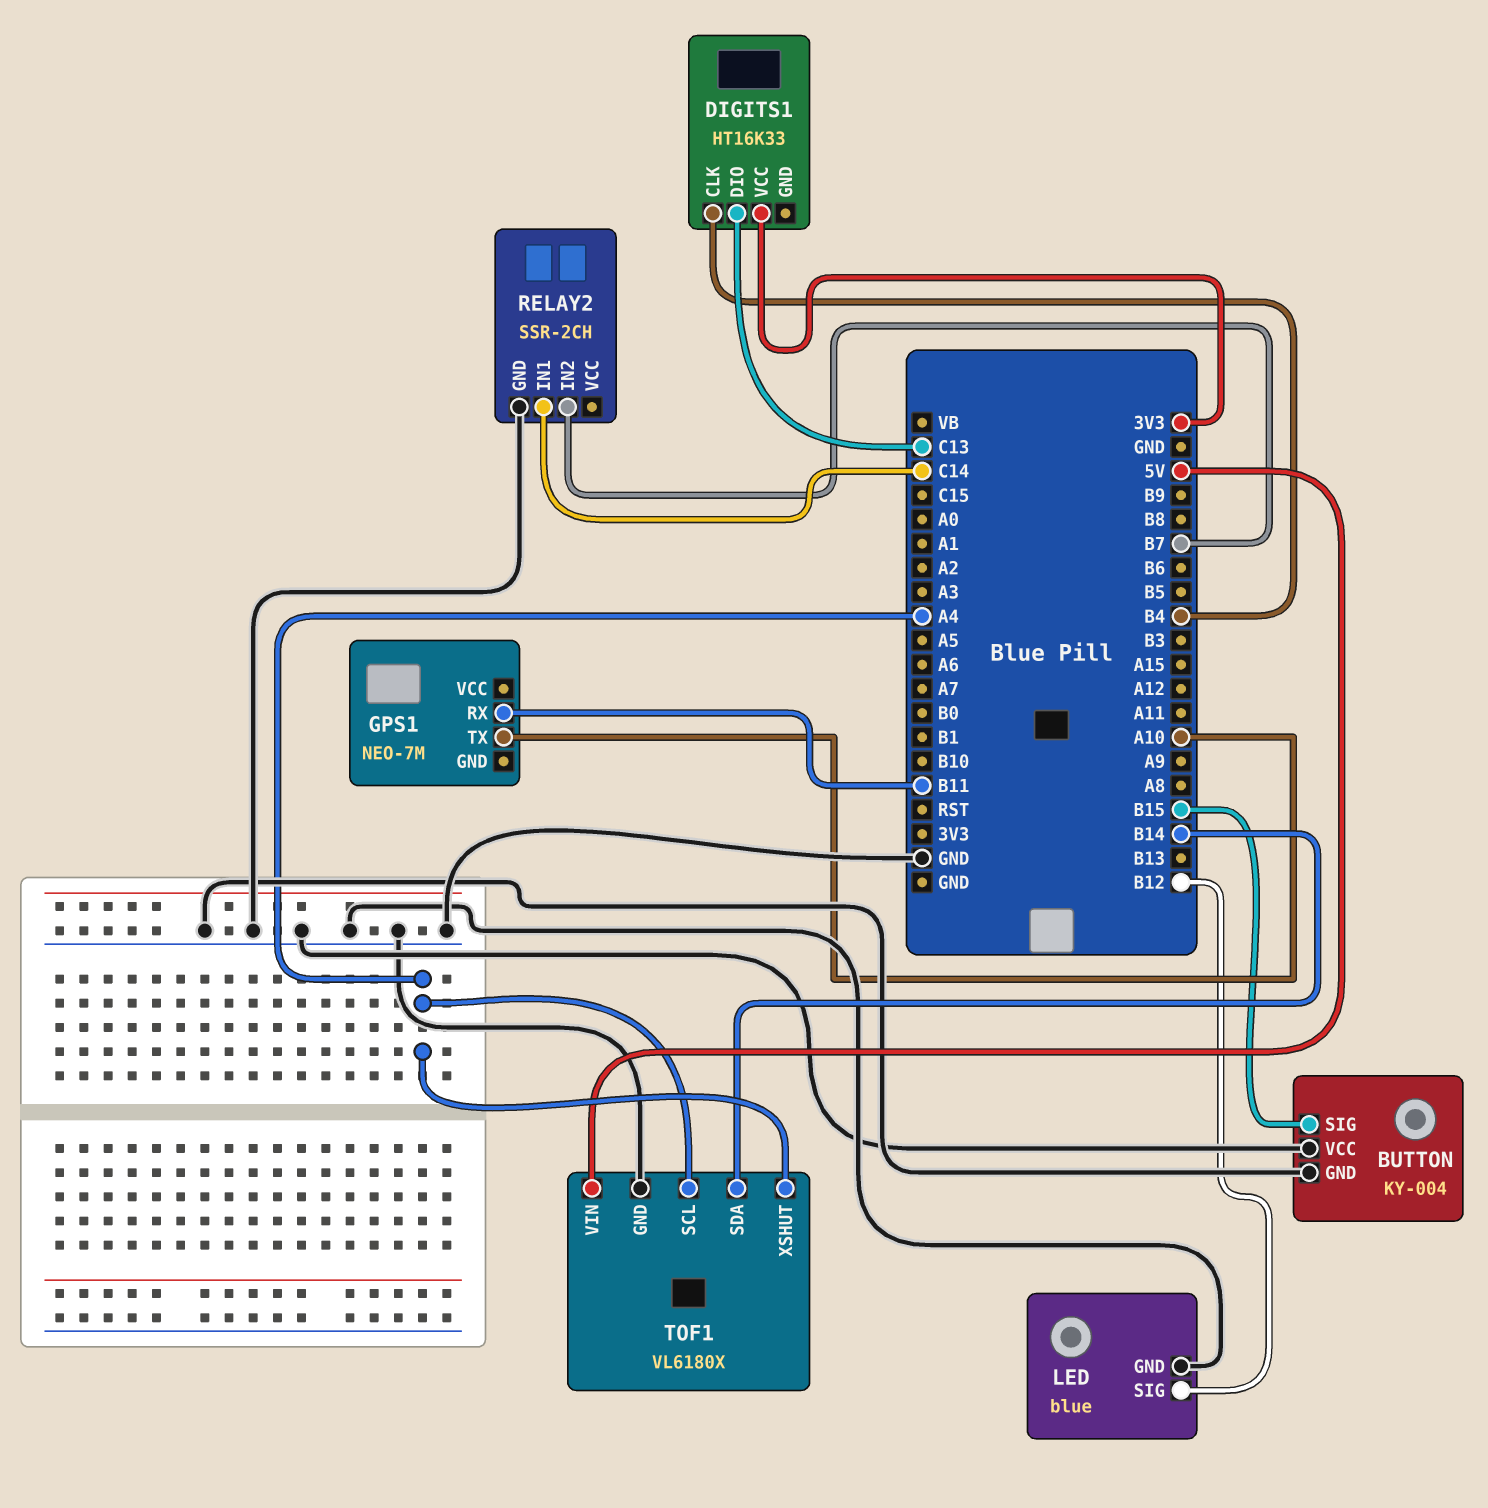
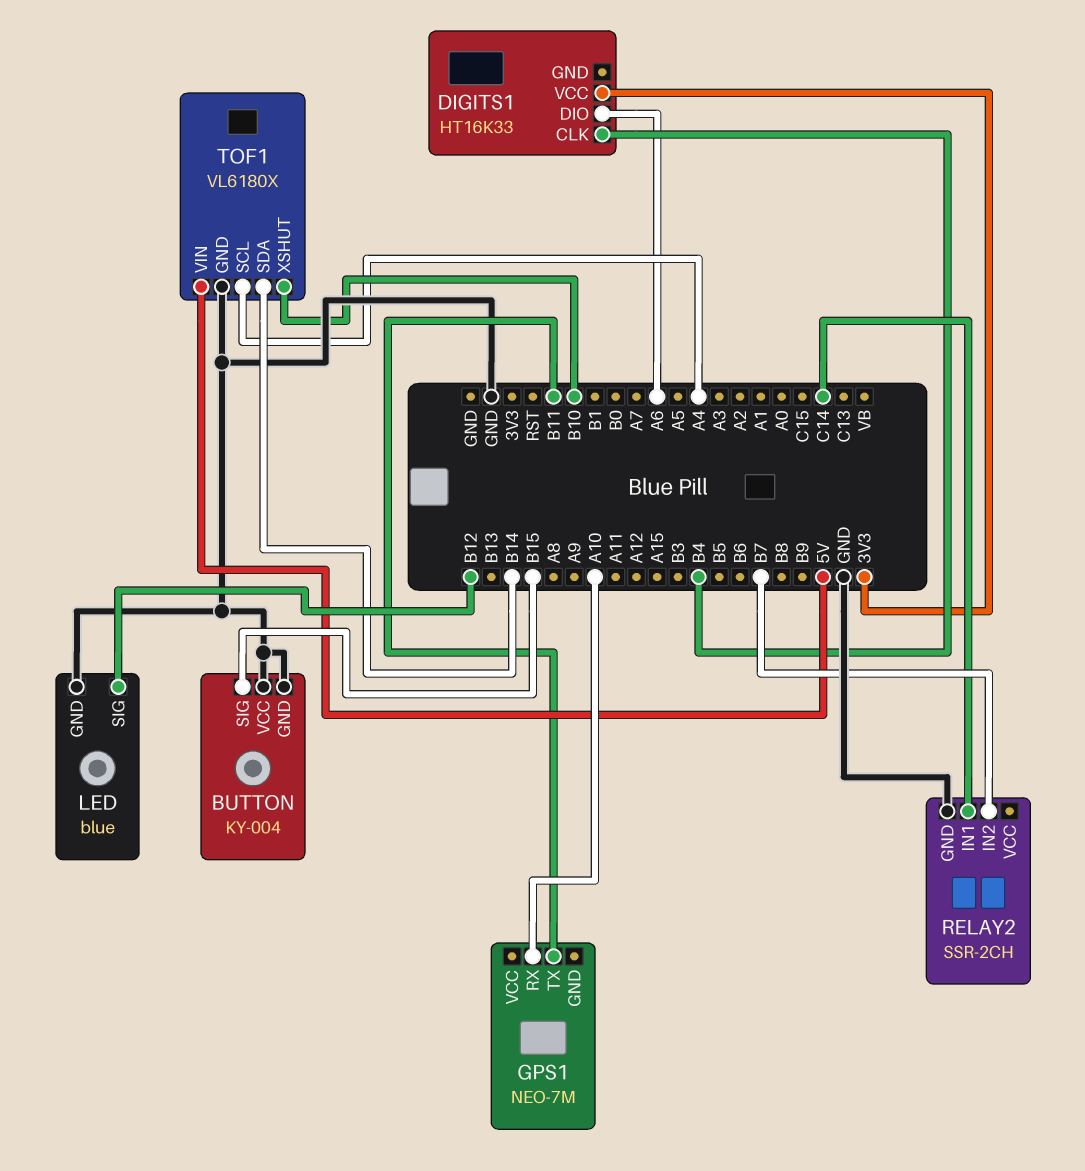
DIGITS1 pin DIO: C13 -> A6
GPS1 pin RX: B11 -> A10
GPS1 pin TX: A10 -> B11
TOF1 pin XSHUT: A4 -> B10

